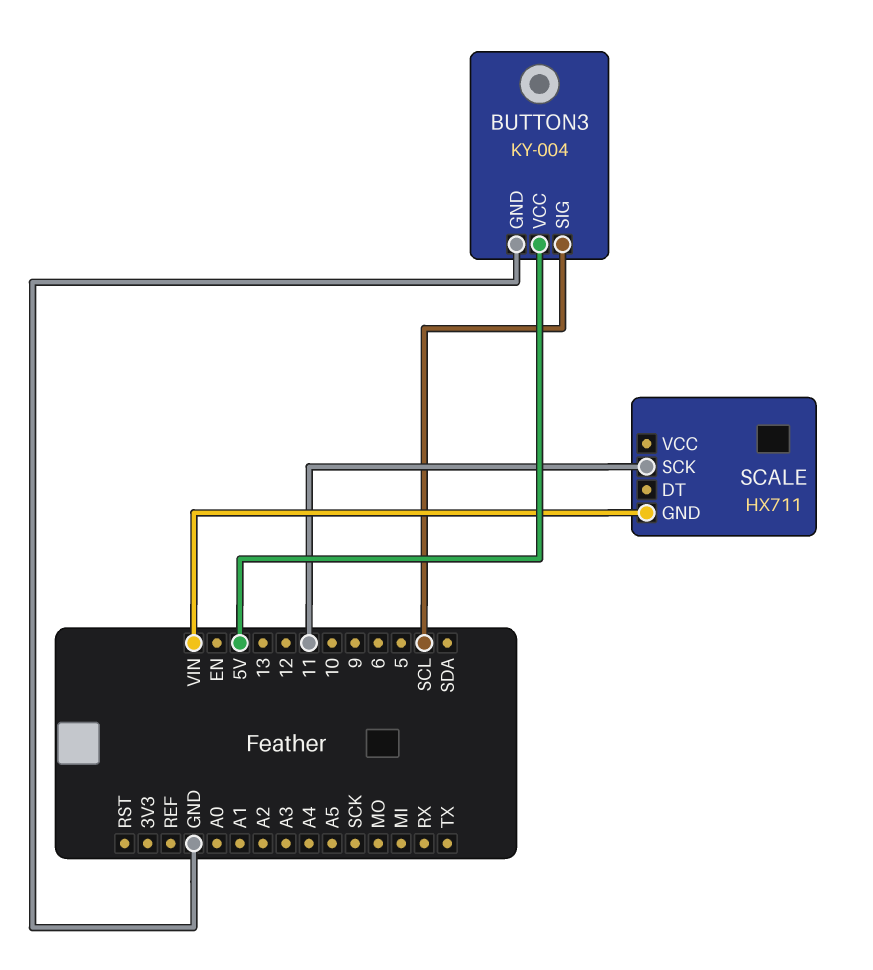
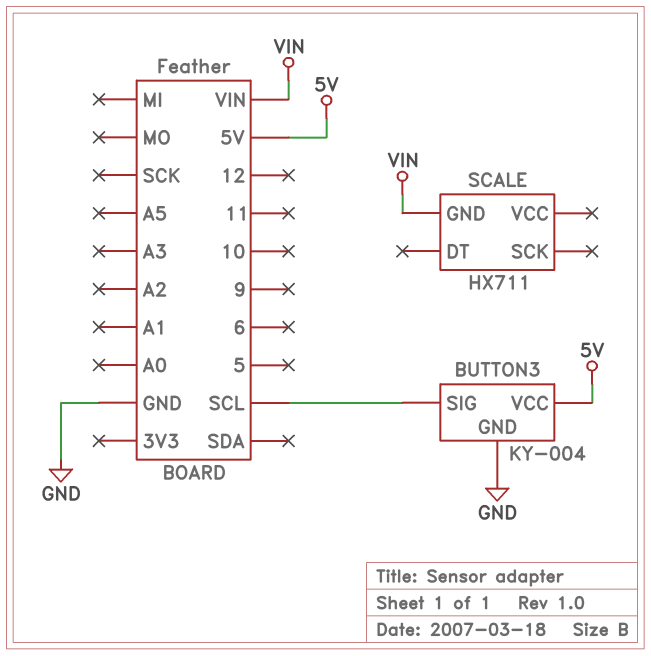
SCALE pin SCK: 11 -> none

